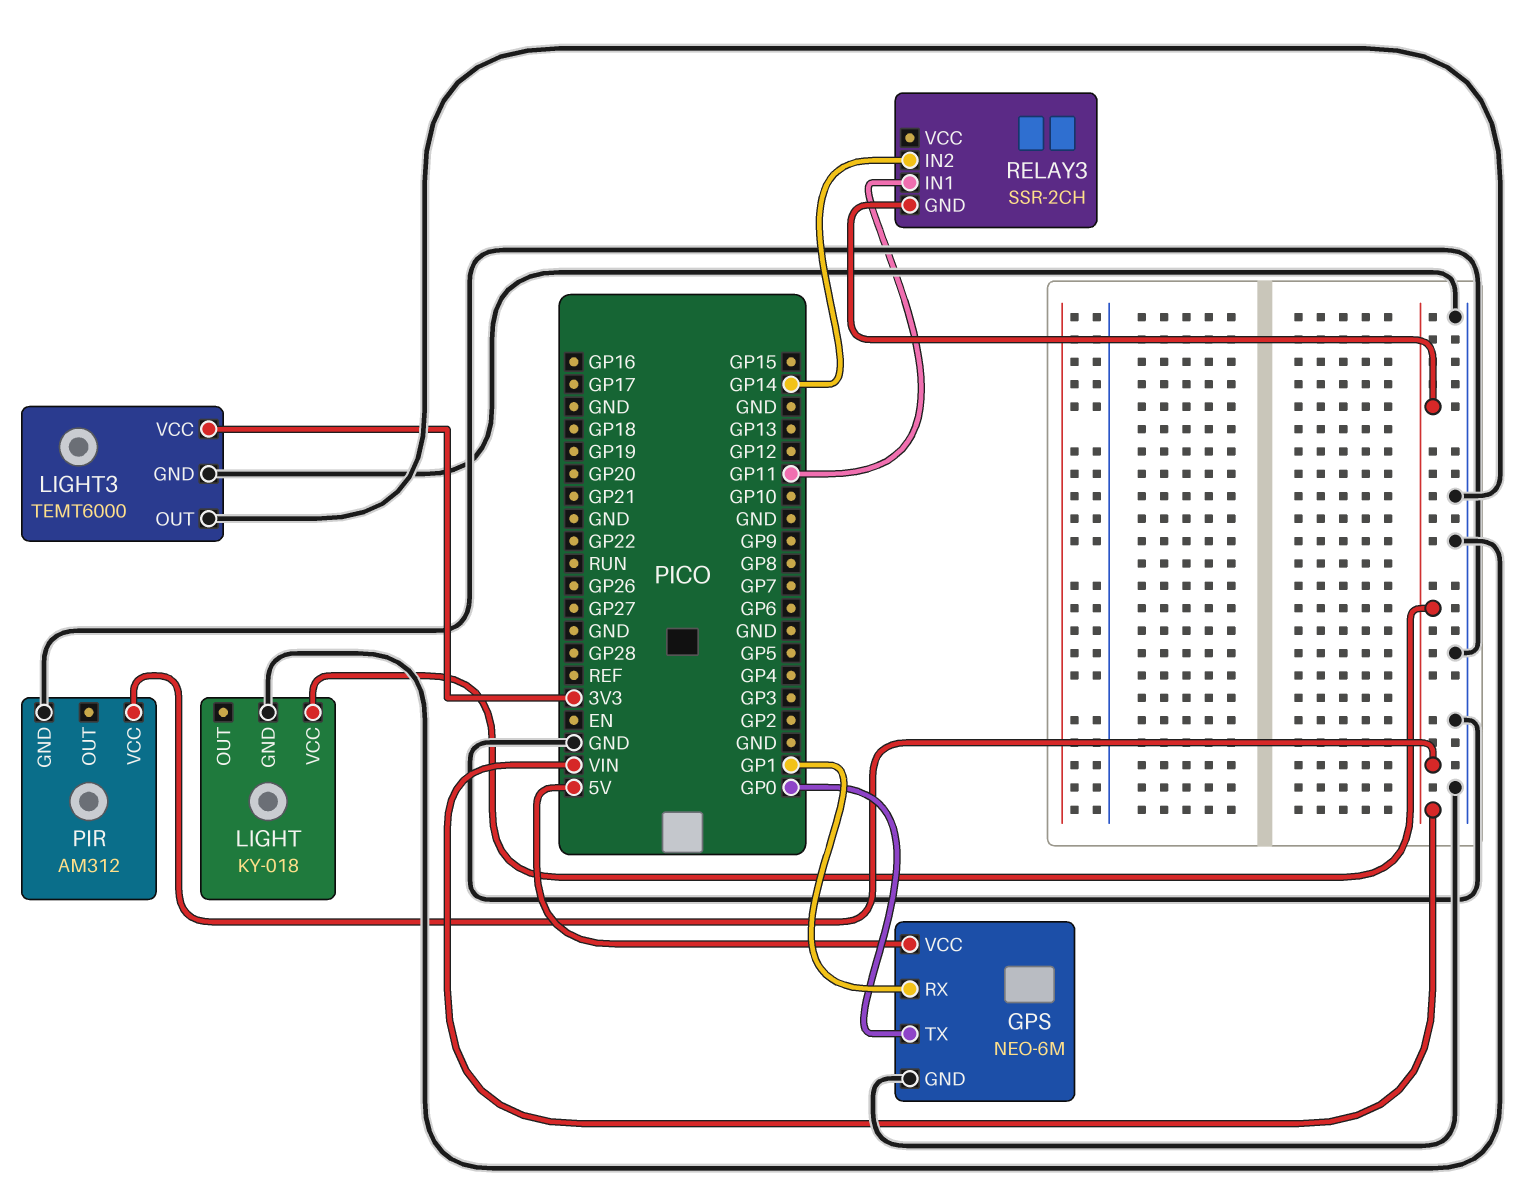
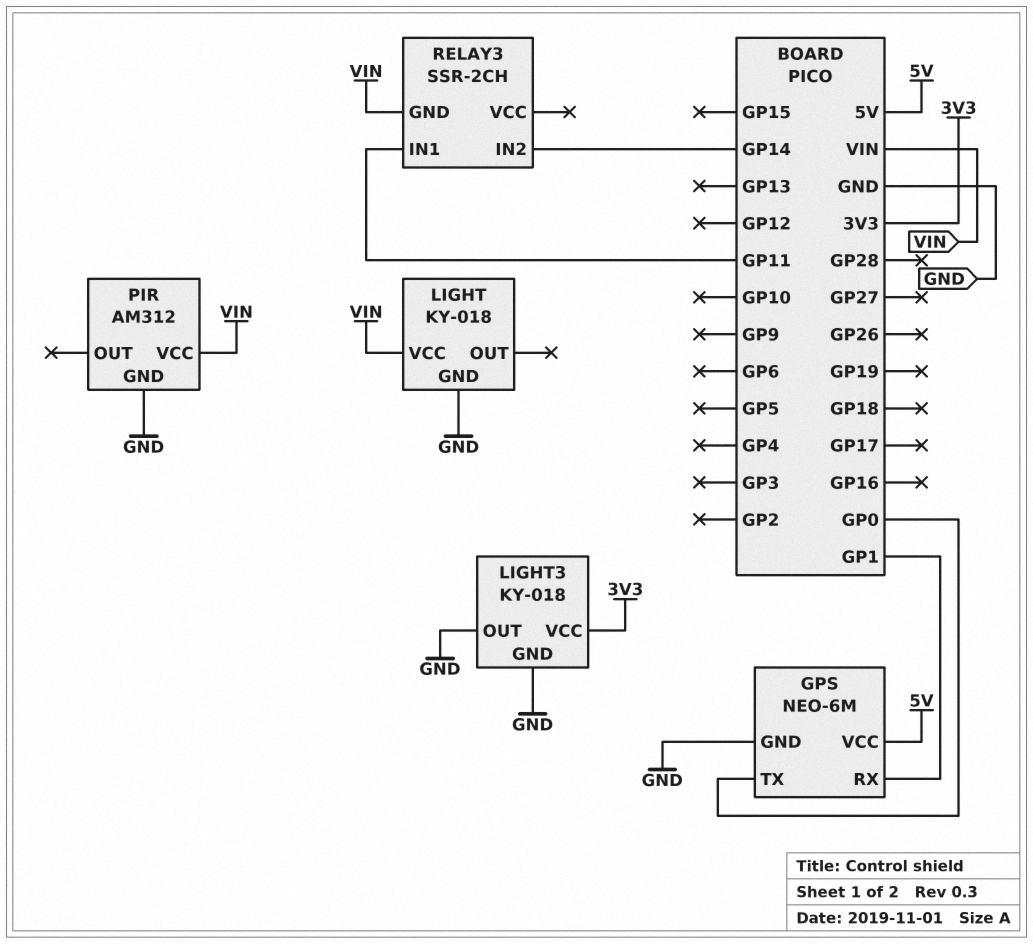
LIGHT3: TEMT6000 -> KY-018

